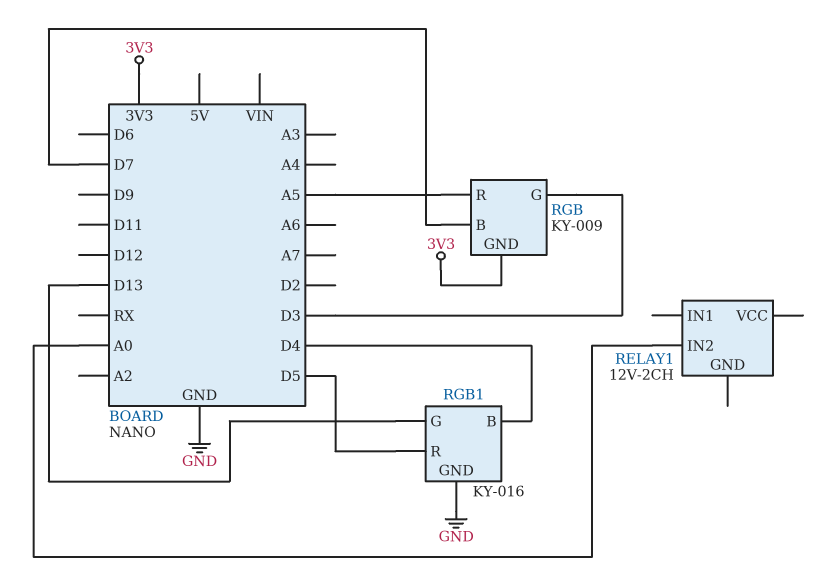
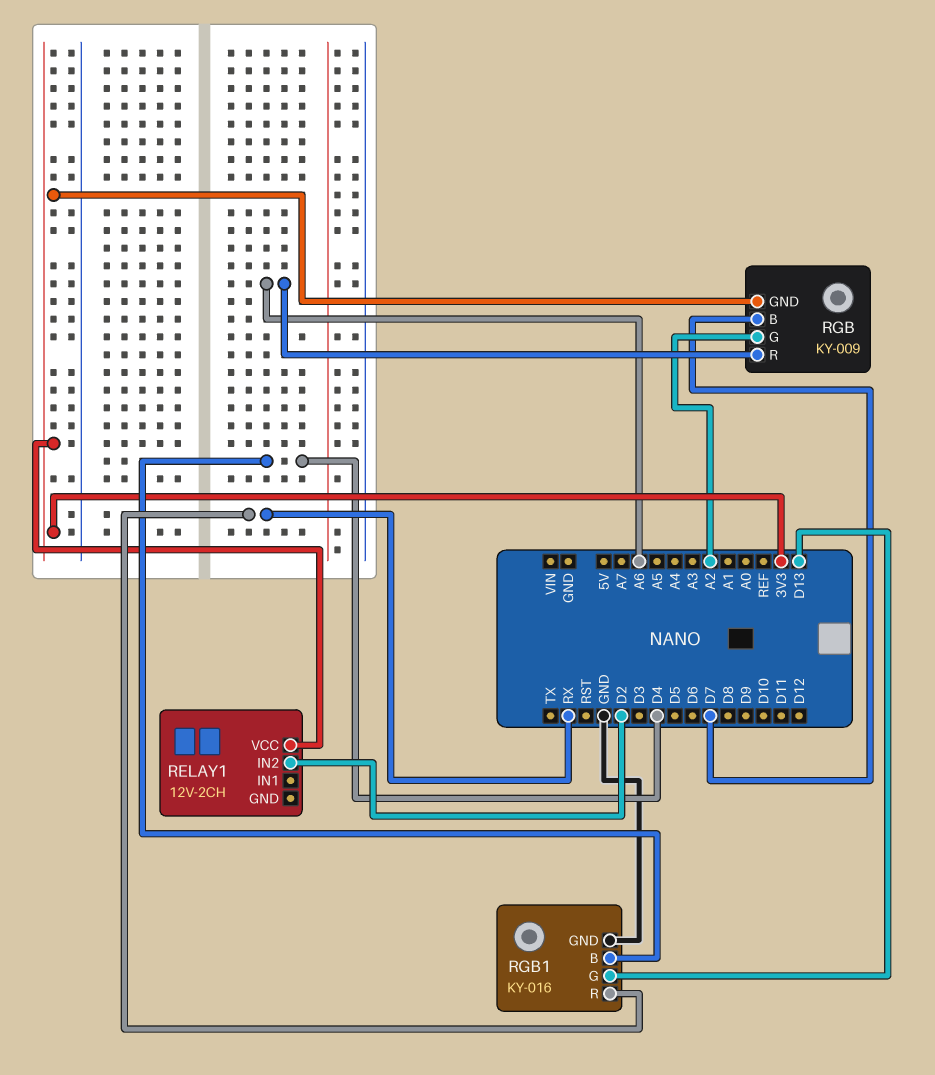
RELAY1 pin IN2: A0 -> D2
RELAY1 pin VCC: none -> 3V3
RGB pin G: D3 -> A2
RGB pin R: A5 -> A6
RGB1 pin R: D5 -> RX

